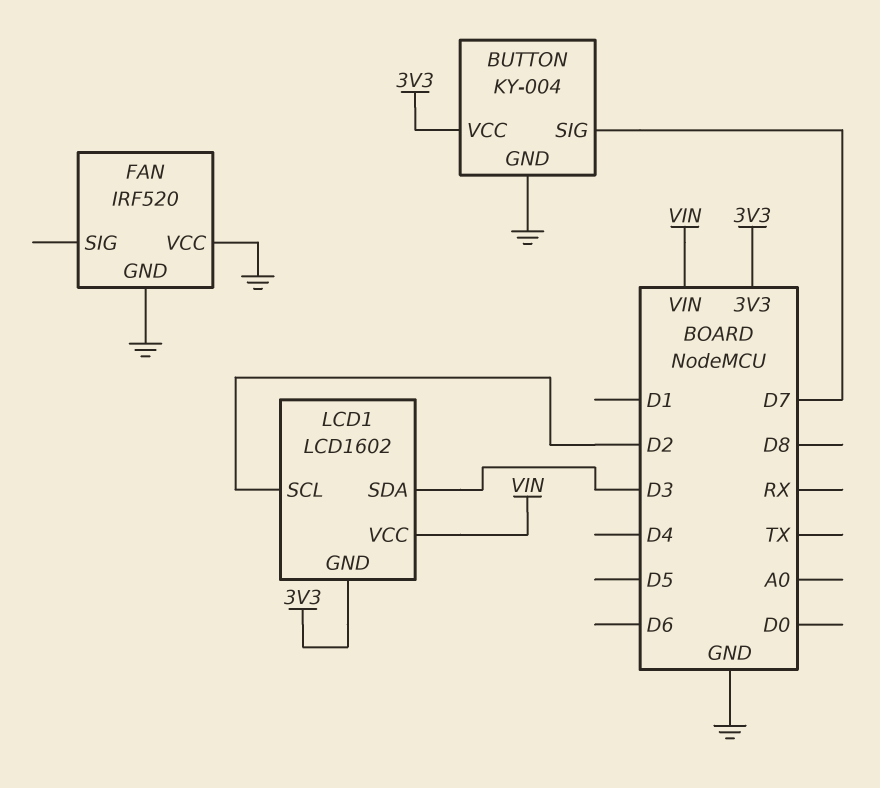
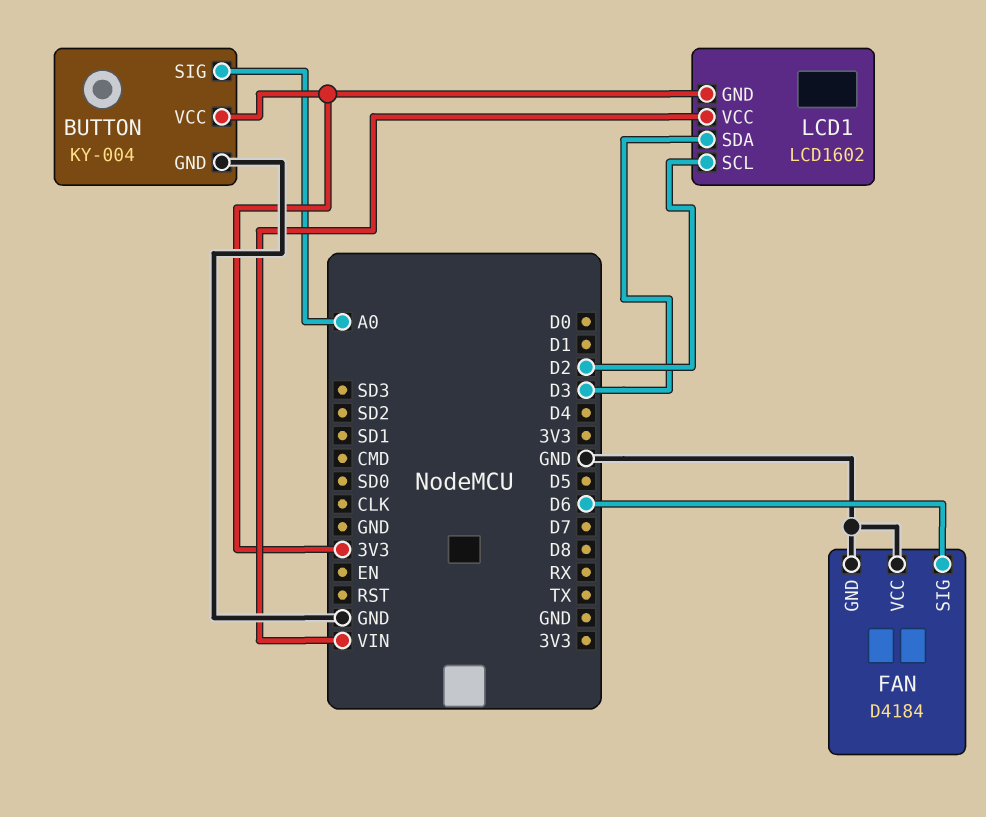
BUTTON pin SIG: D7 -> A0
FAN: IRF520 -> D4184
FAN pin SIG: none -> D6

